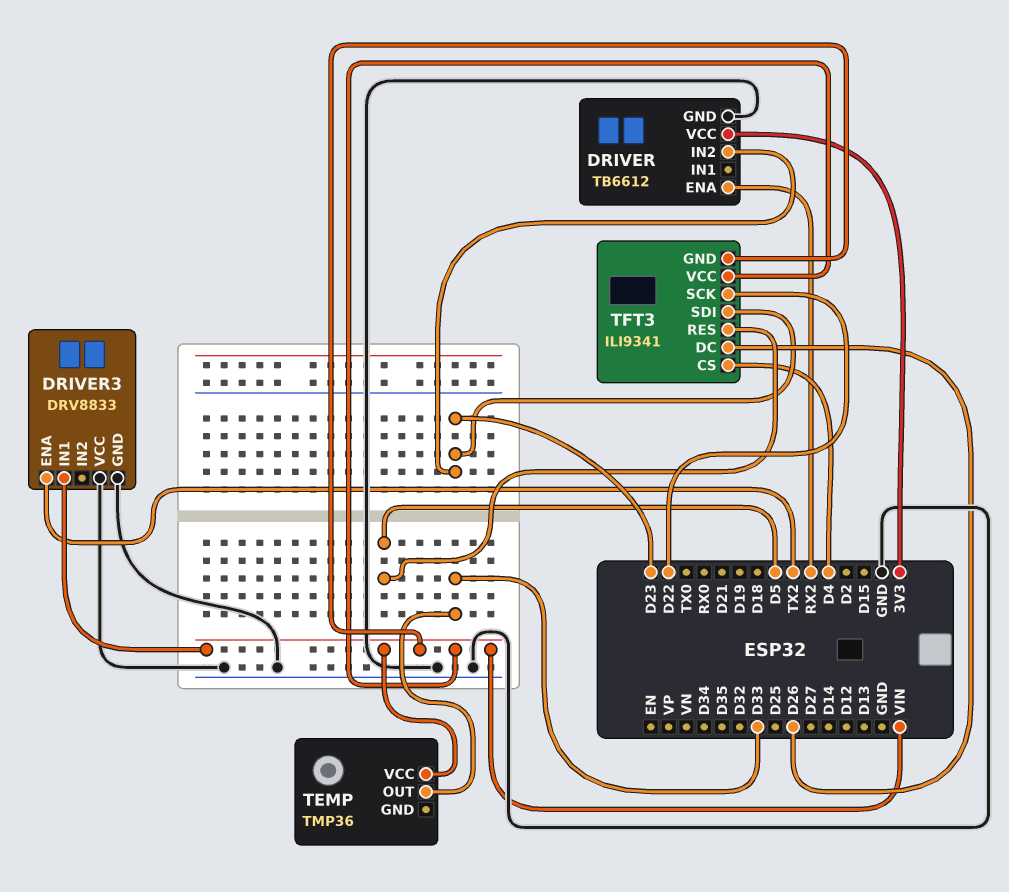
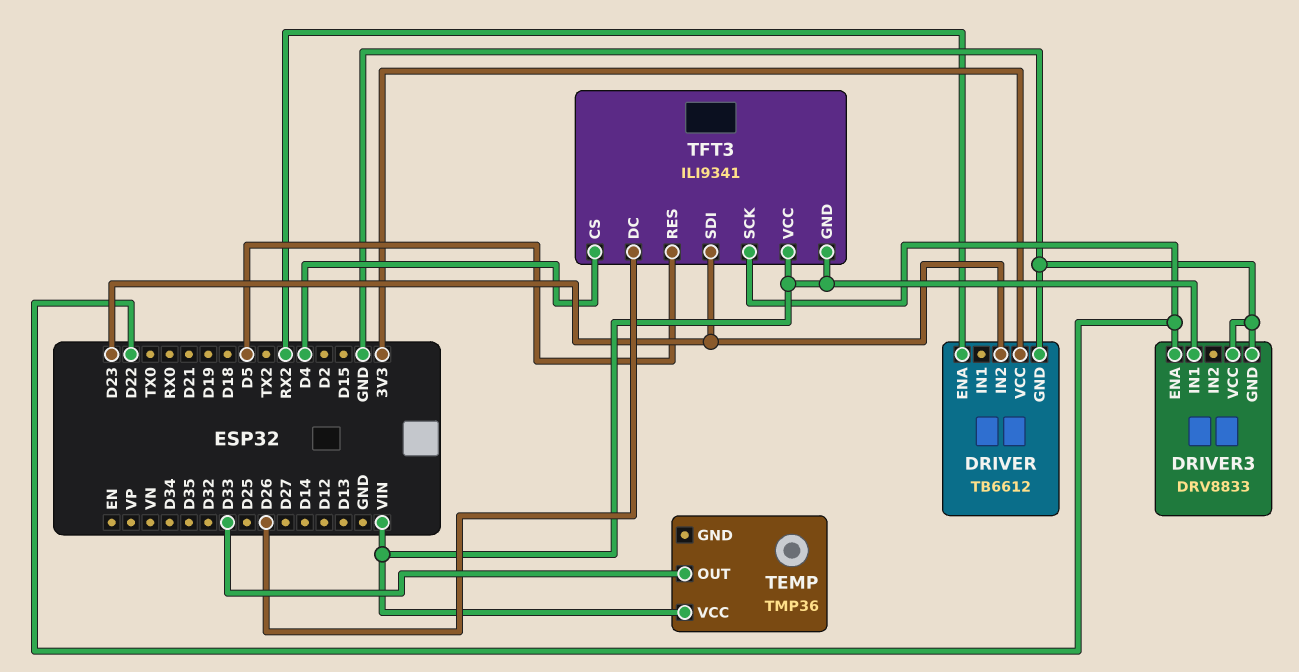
DRIVER3 pin ENA: TX2 -> D22

